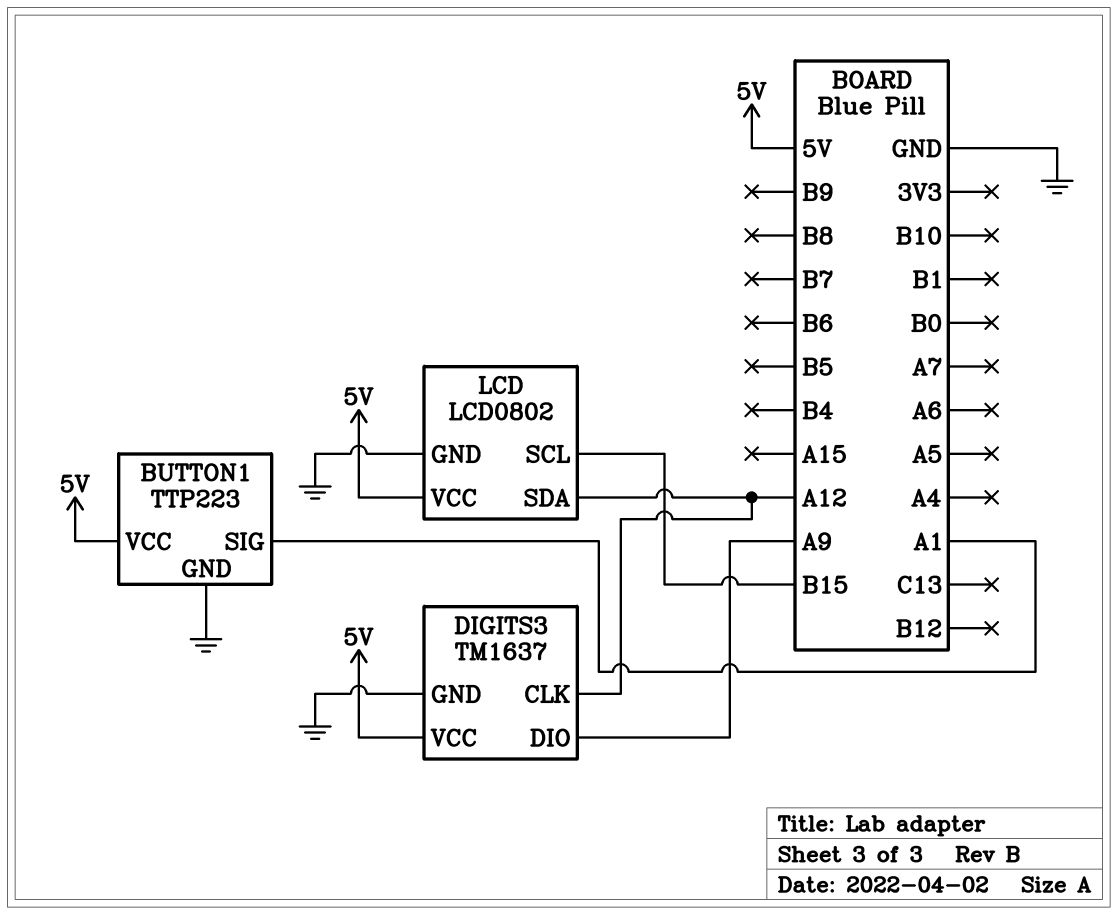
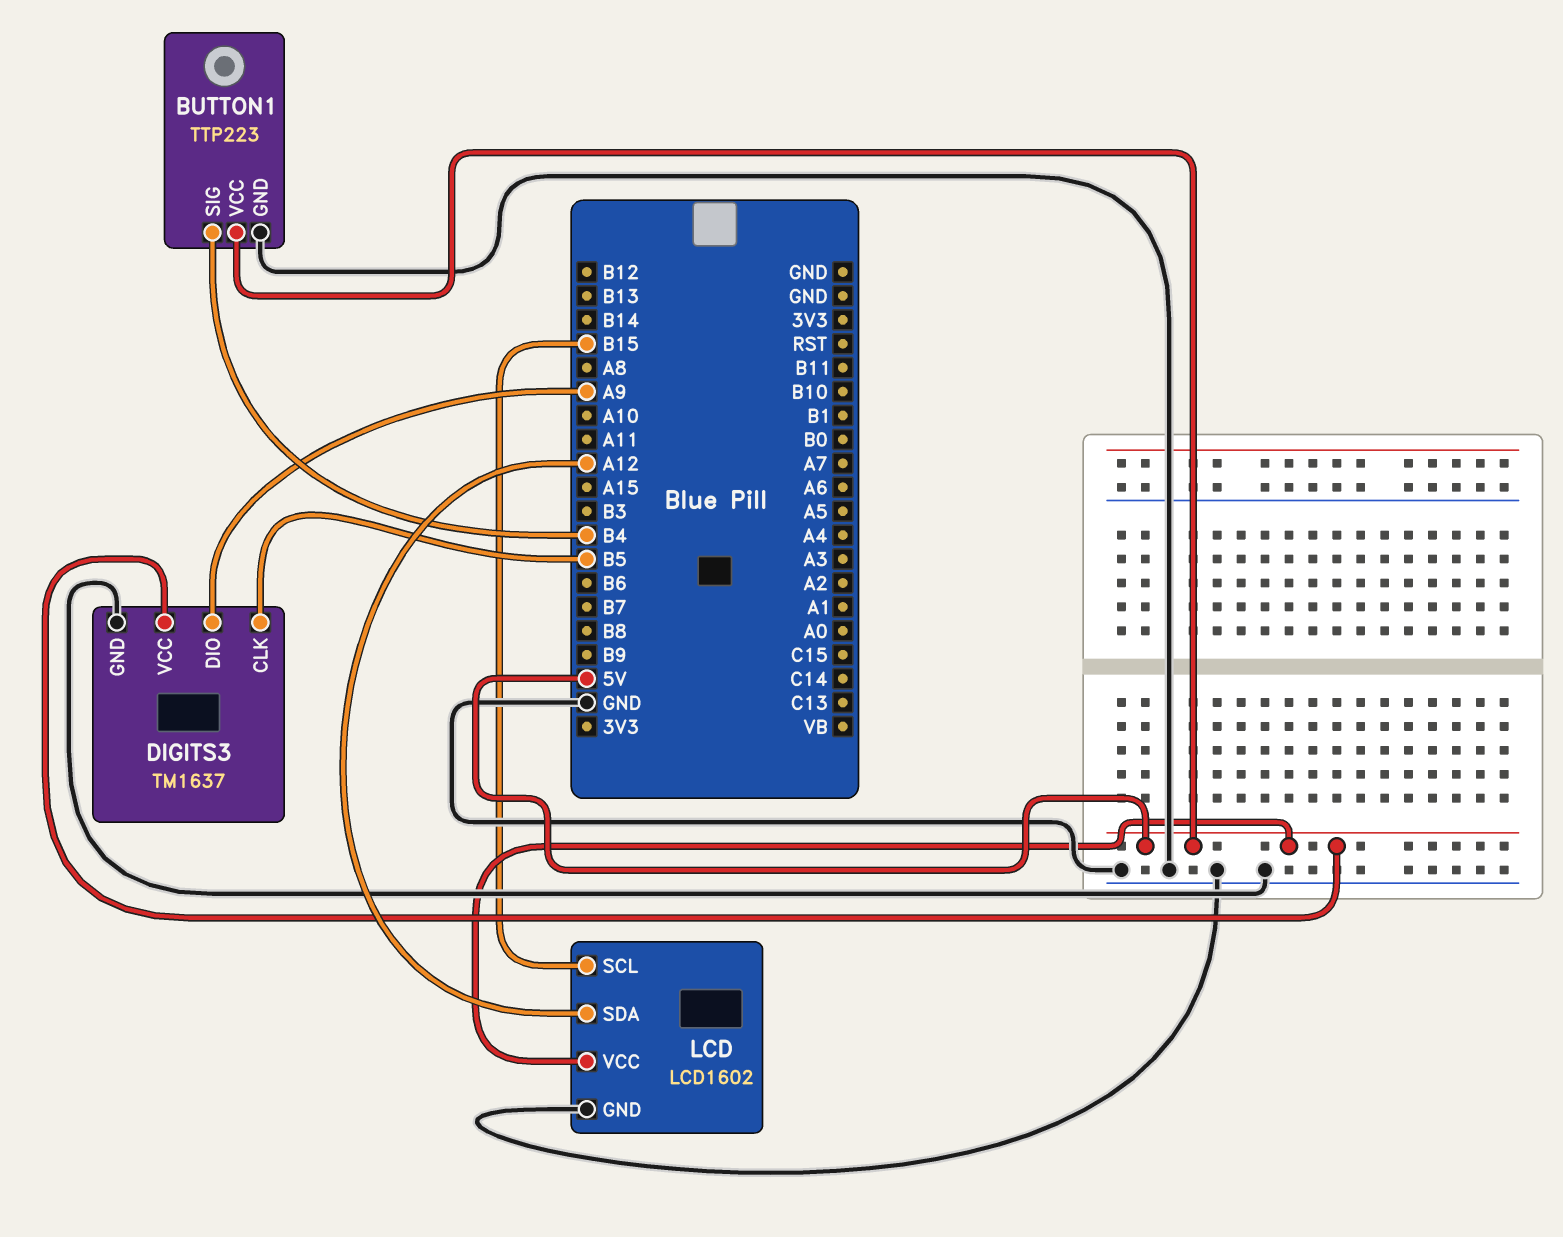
BUTTON1 pin SIG: A1 -> B4
DIGITS3 pin CLK: A12 -> B5
LCD: LCD0802 -> LCD1602

